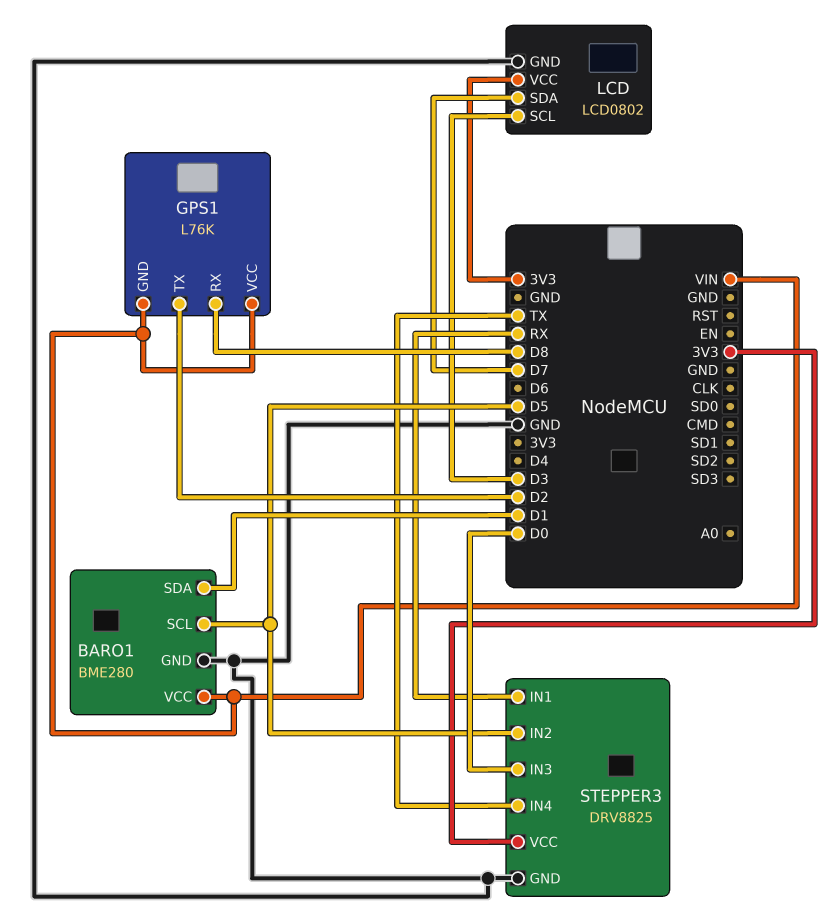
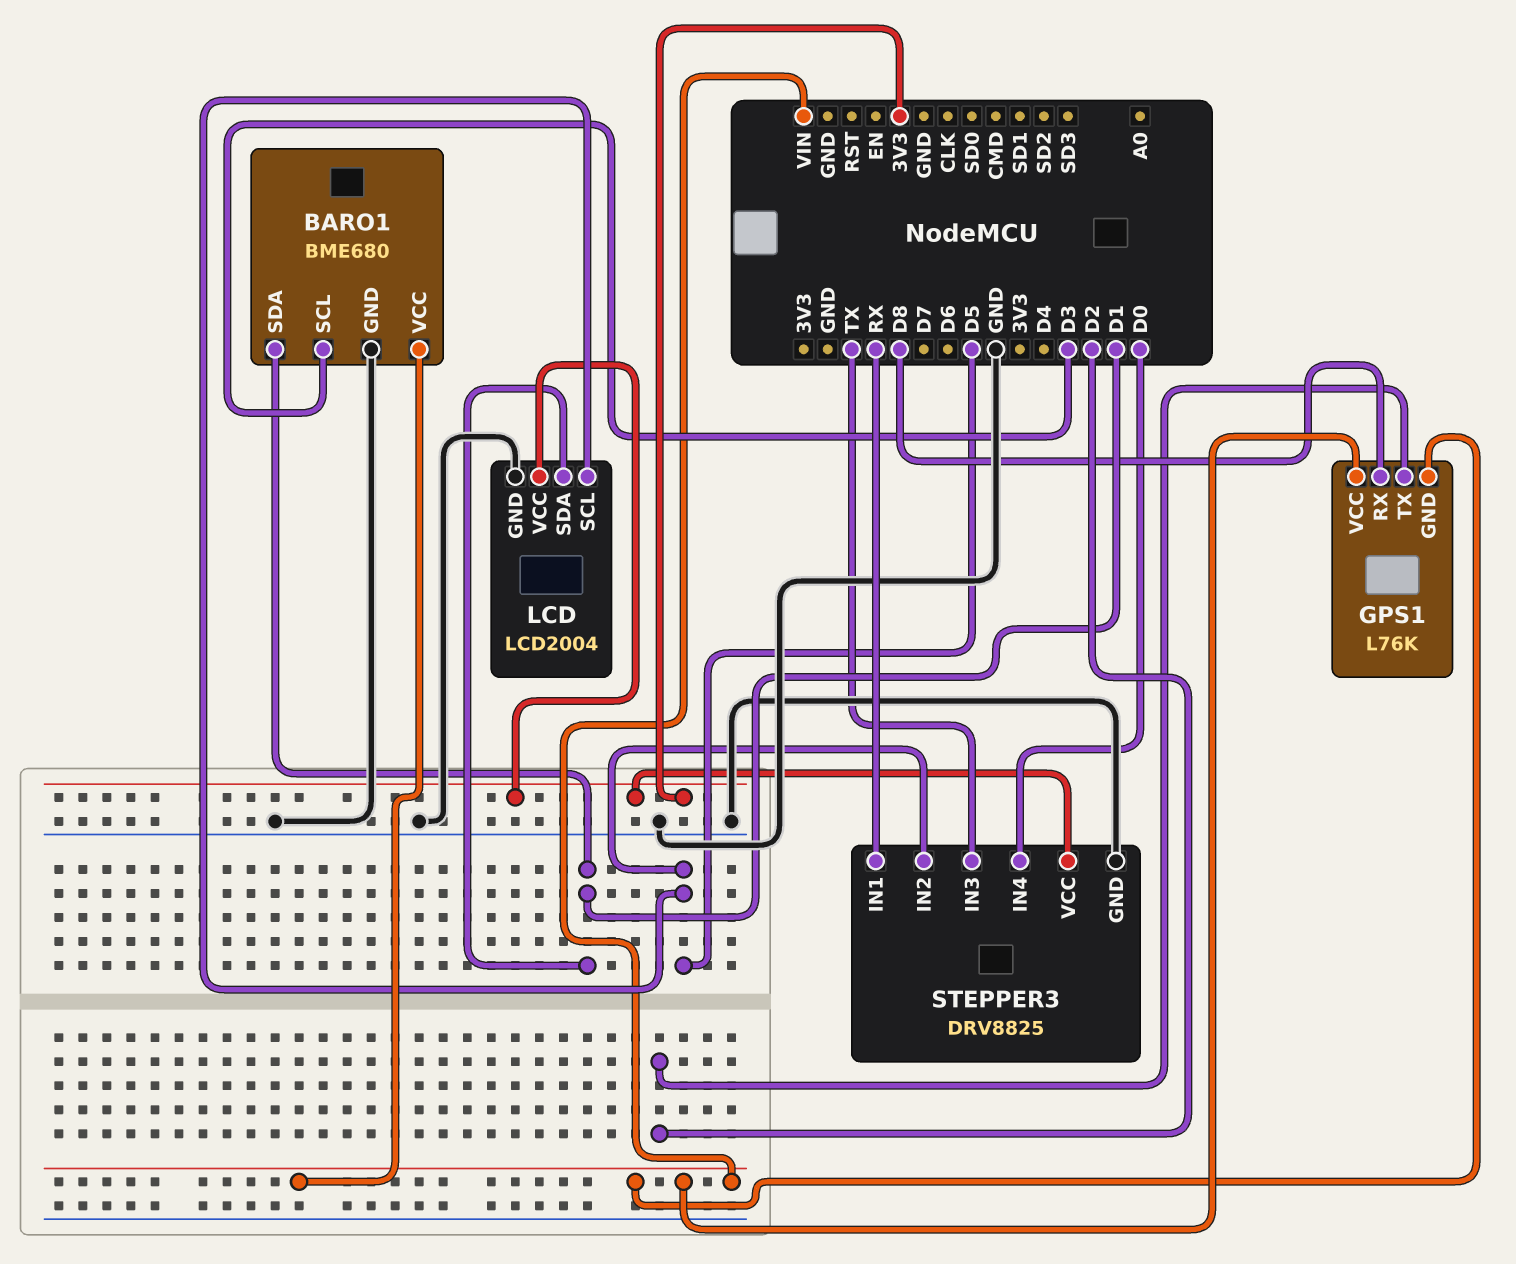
BARO1: BME280 -> BME680
BARO1 pin SCL: D5 -> D3
LCD: LCD0802 -> LCD2004
LCD pin SCL: D3 -> D5
LCD pin SDA: D7 -> D1
STEPPER3 pin IN3: D0 -> TX
STEPPER3 pin IN4: TX -> D0

